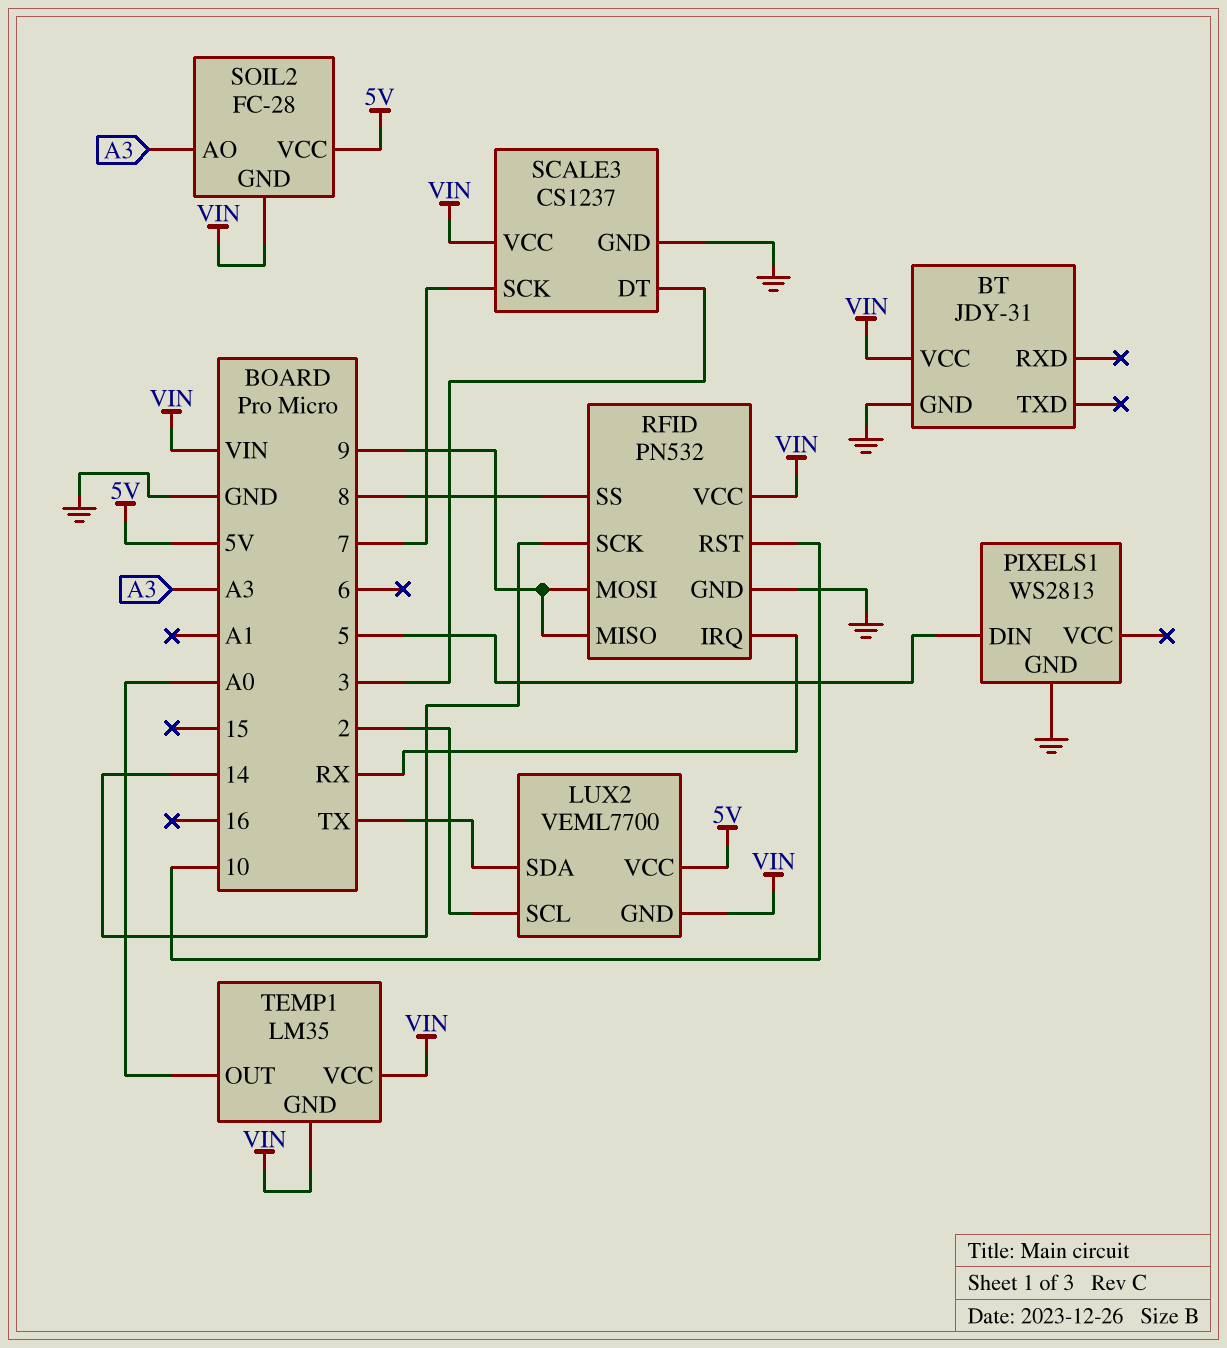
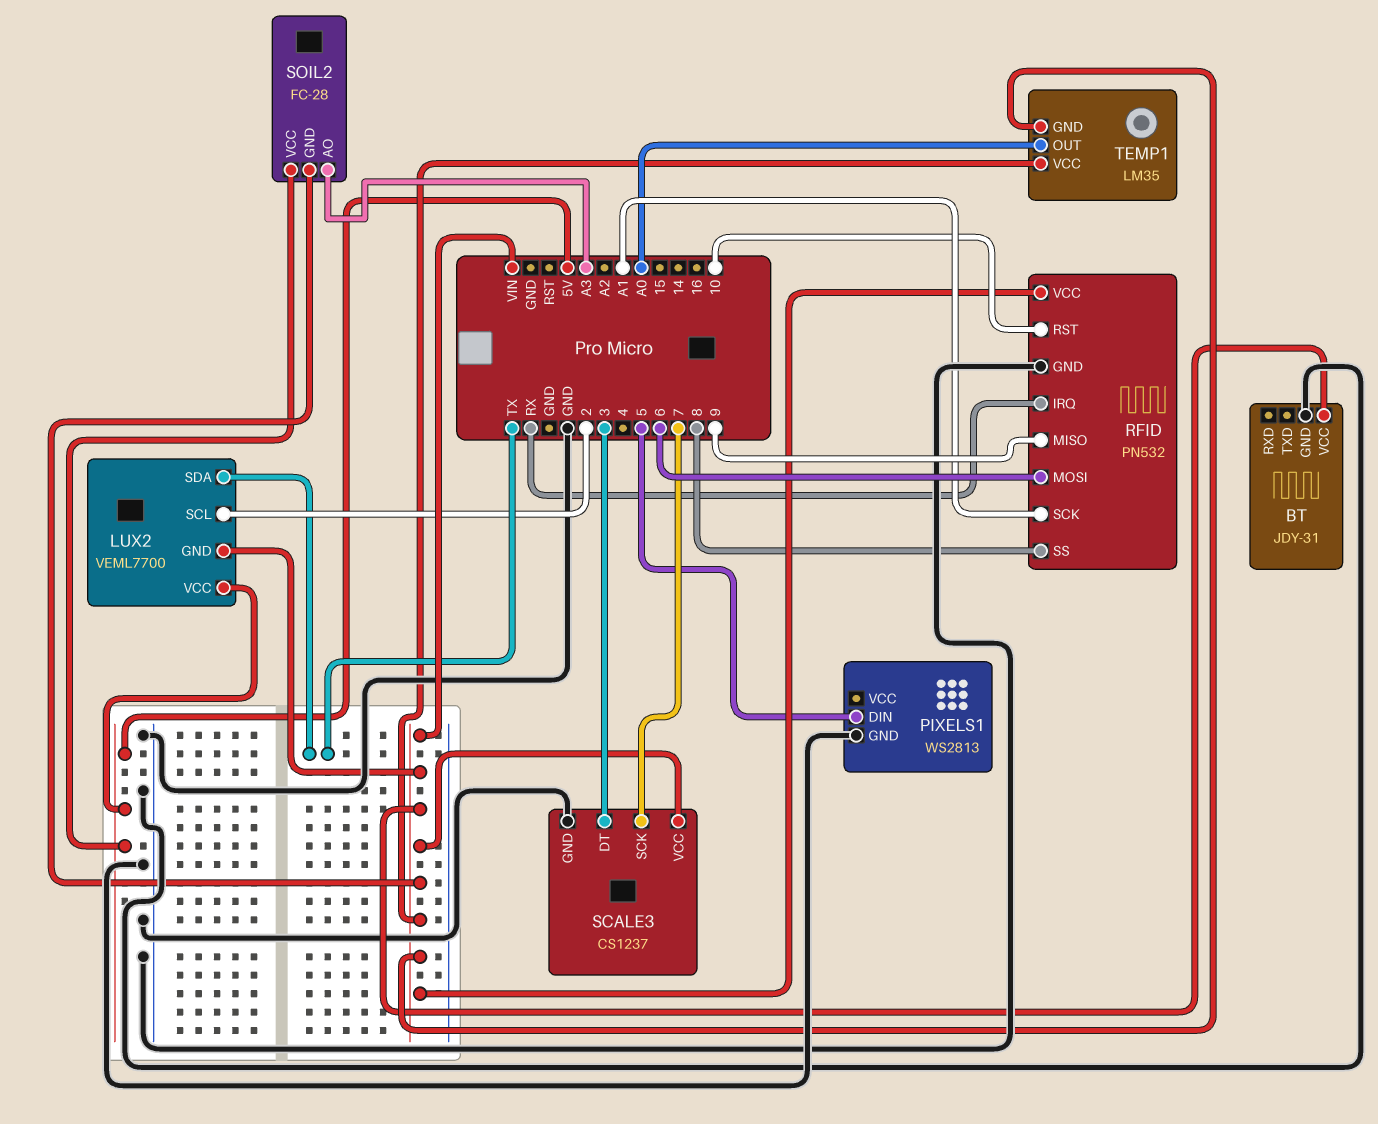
RFID pin MOSI: 9 -> 6
RFID pin SCK: 14 -> A1

